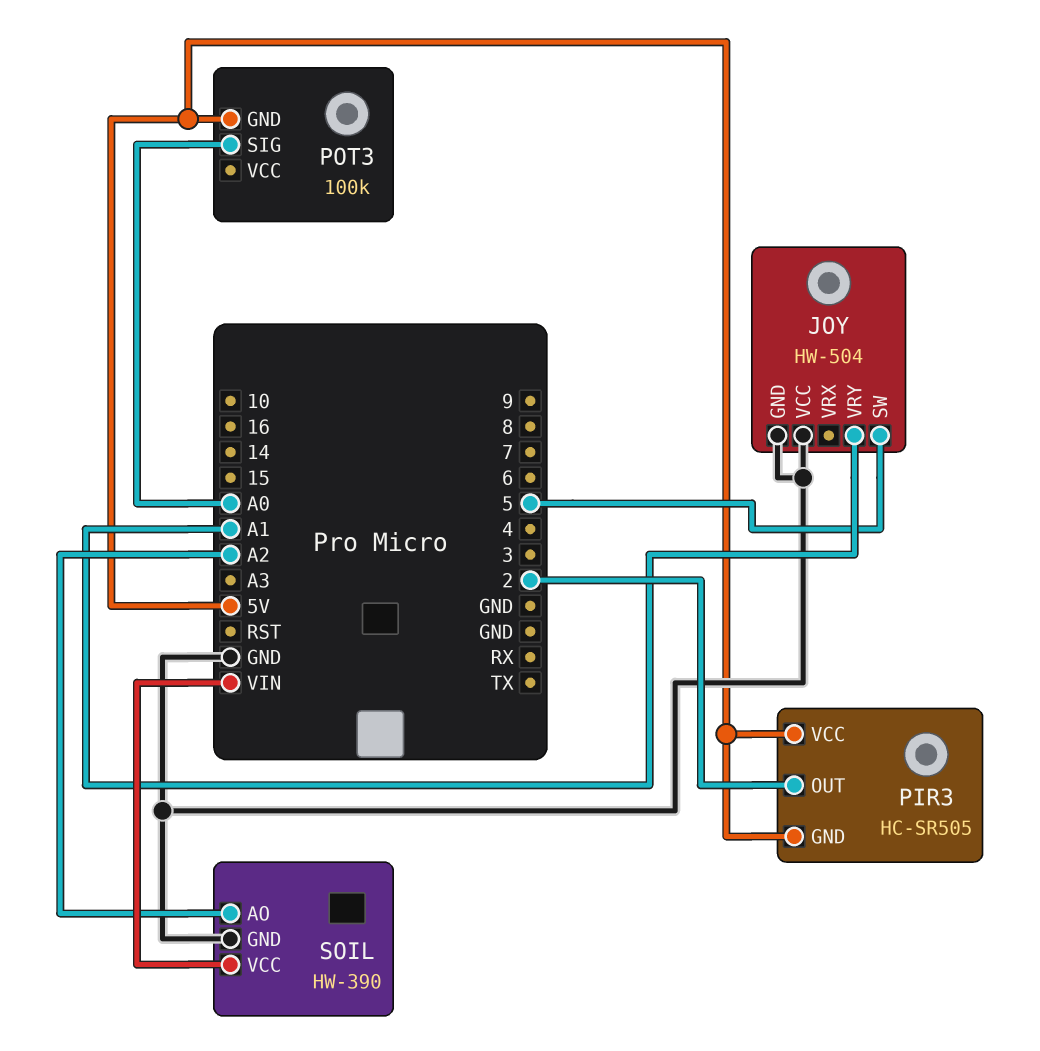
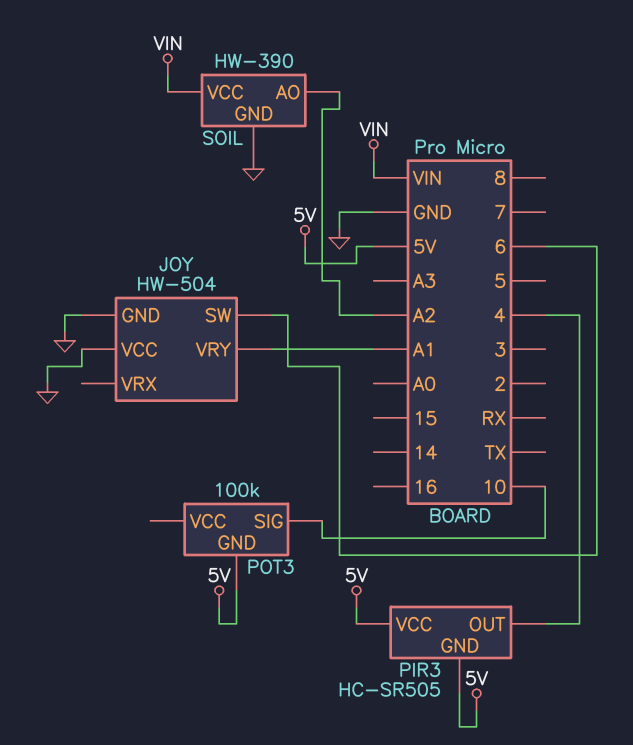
JOY pin SW: 5 -> 6
PIR3 pin OUT: 2 -> 4
POT3 pin SIG: A0 -> 10

